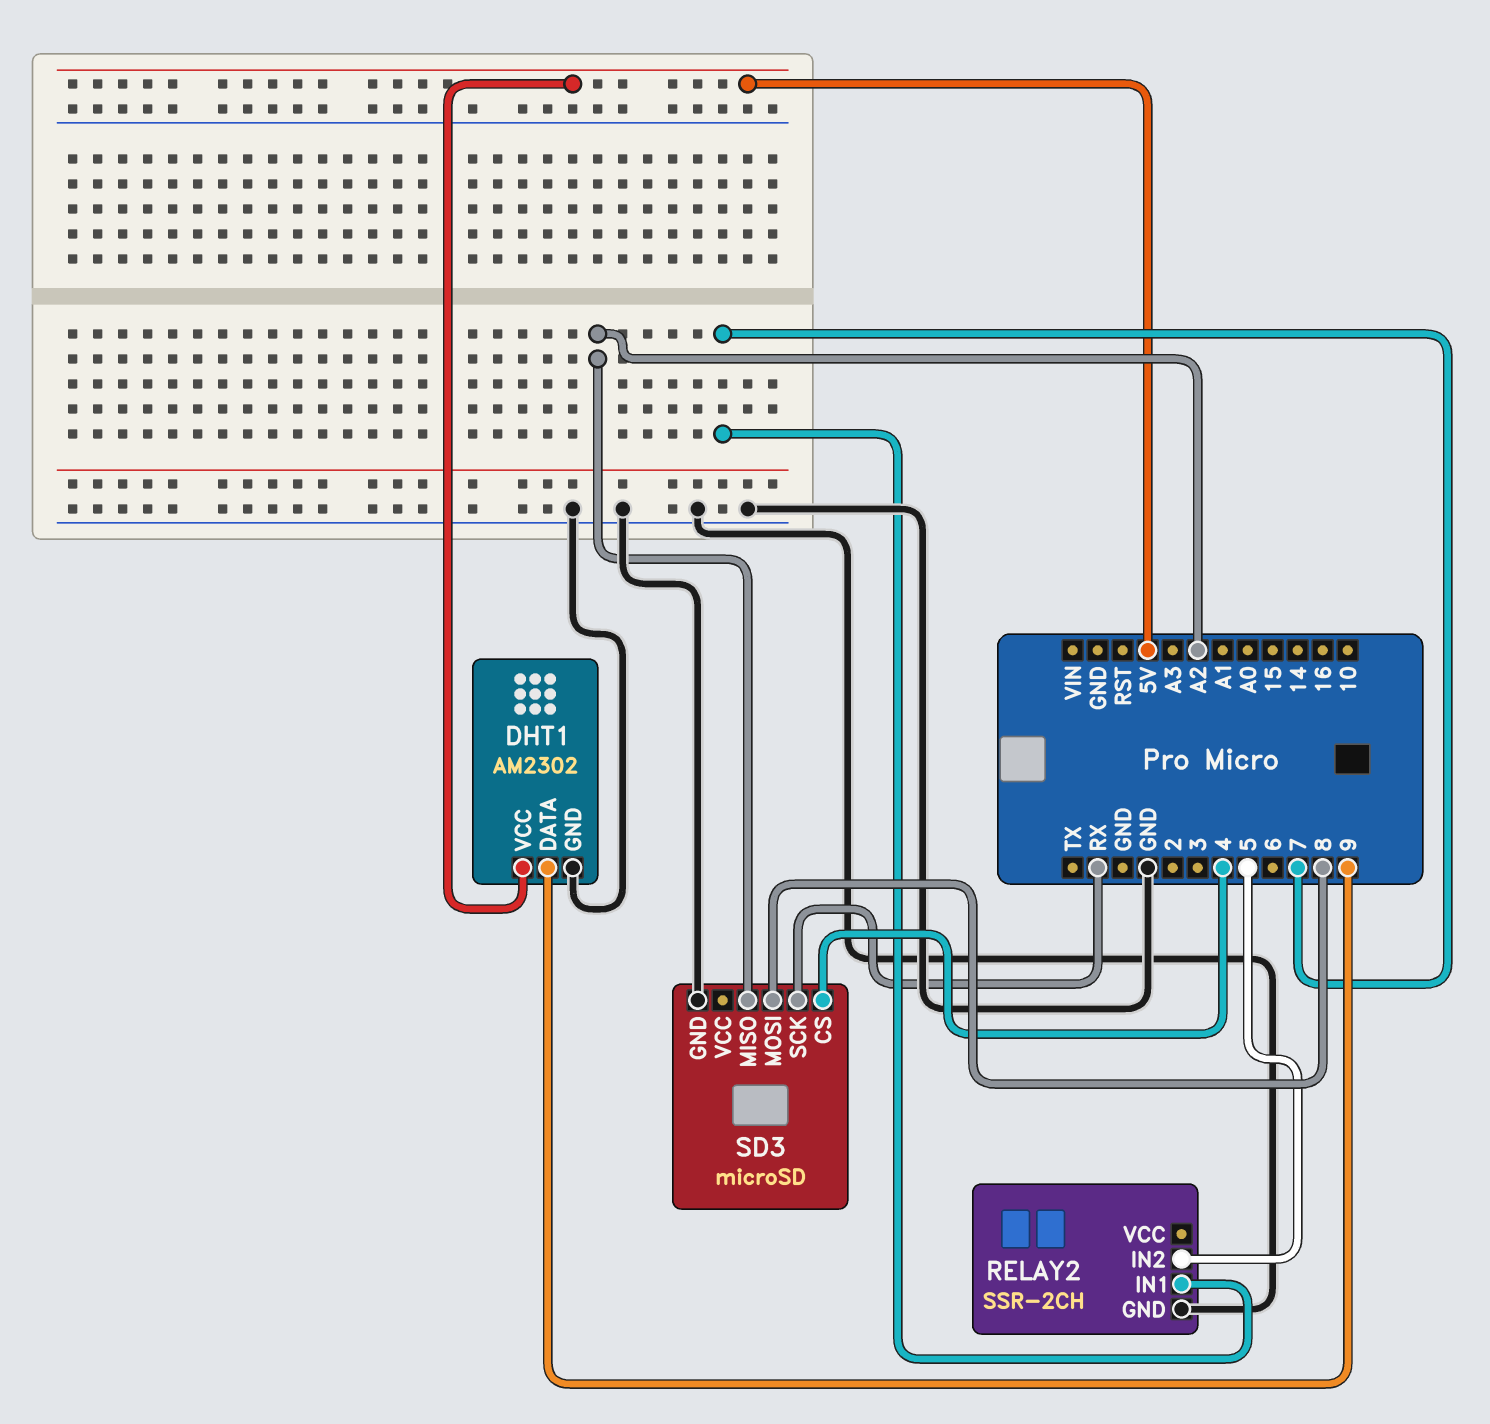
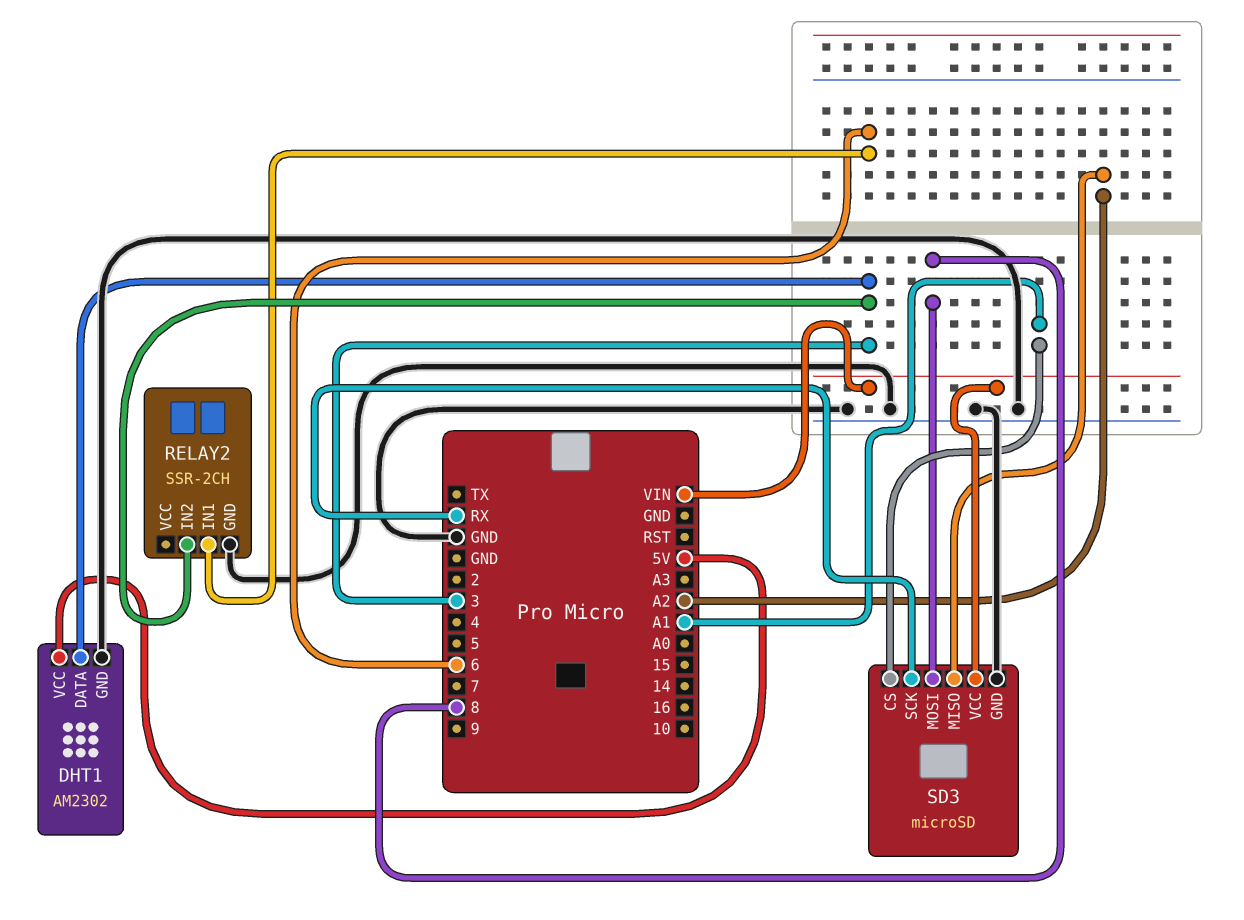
DHT1 pin DATA: 9 -> 3
RELAY2 pin IN1: 7 -> 6
RELAY2 pin IN2: 5 -> 3
SD3 pin CS: 4 -> A1
SD3 pin VCC: none -> VIN

